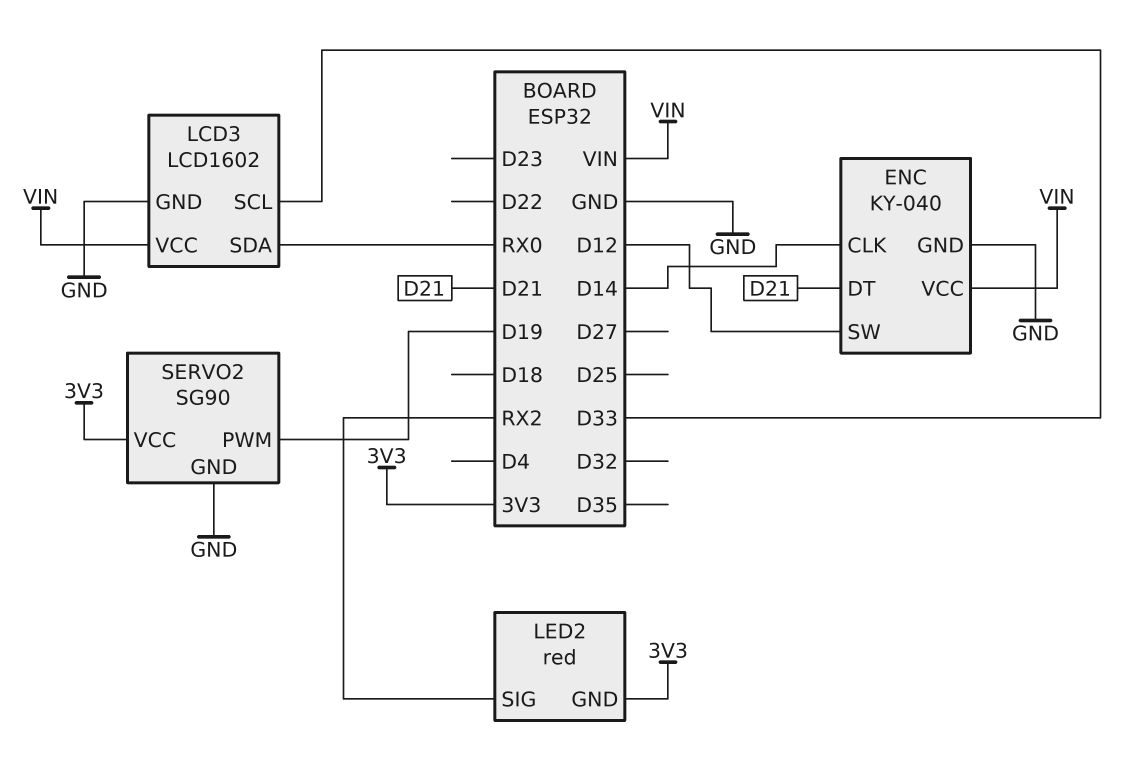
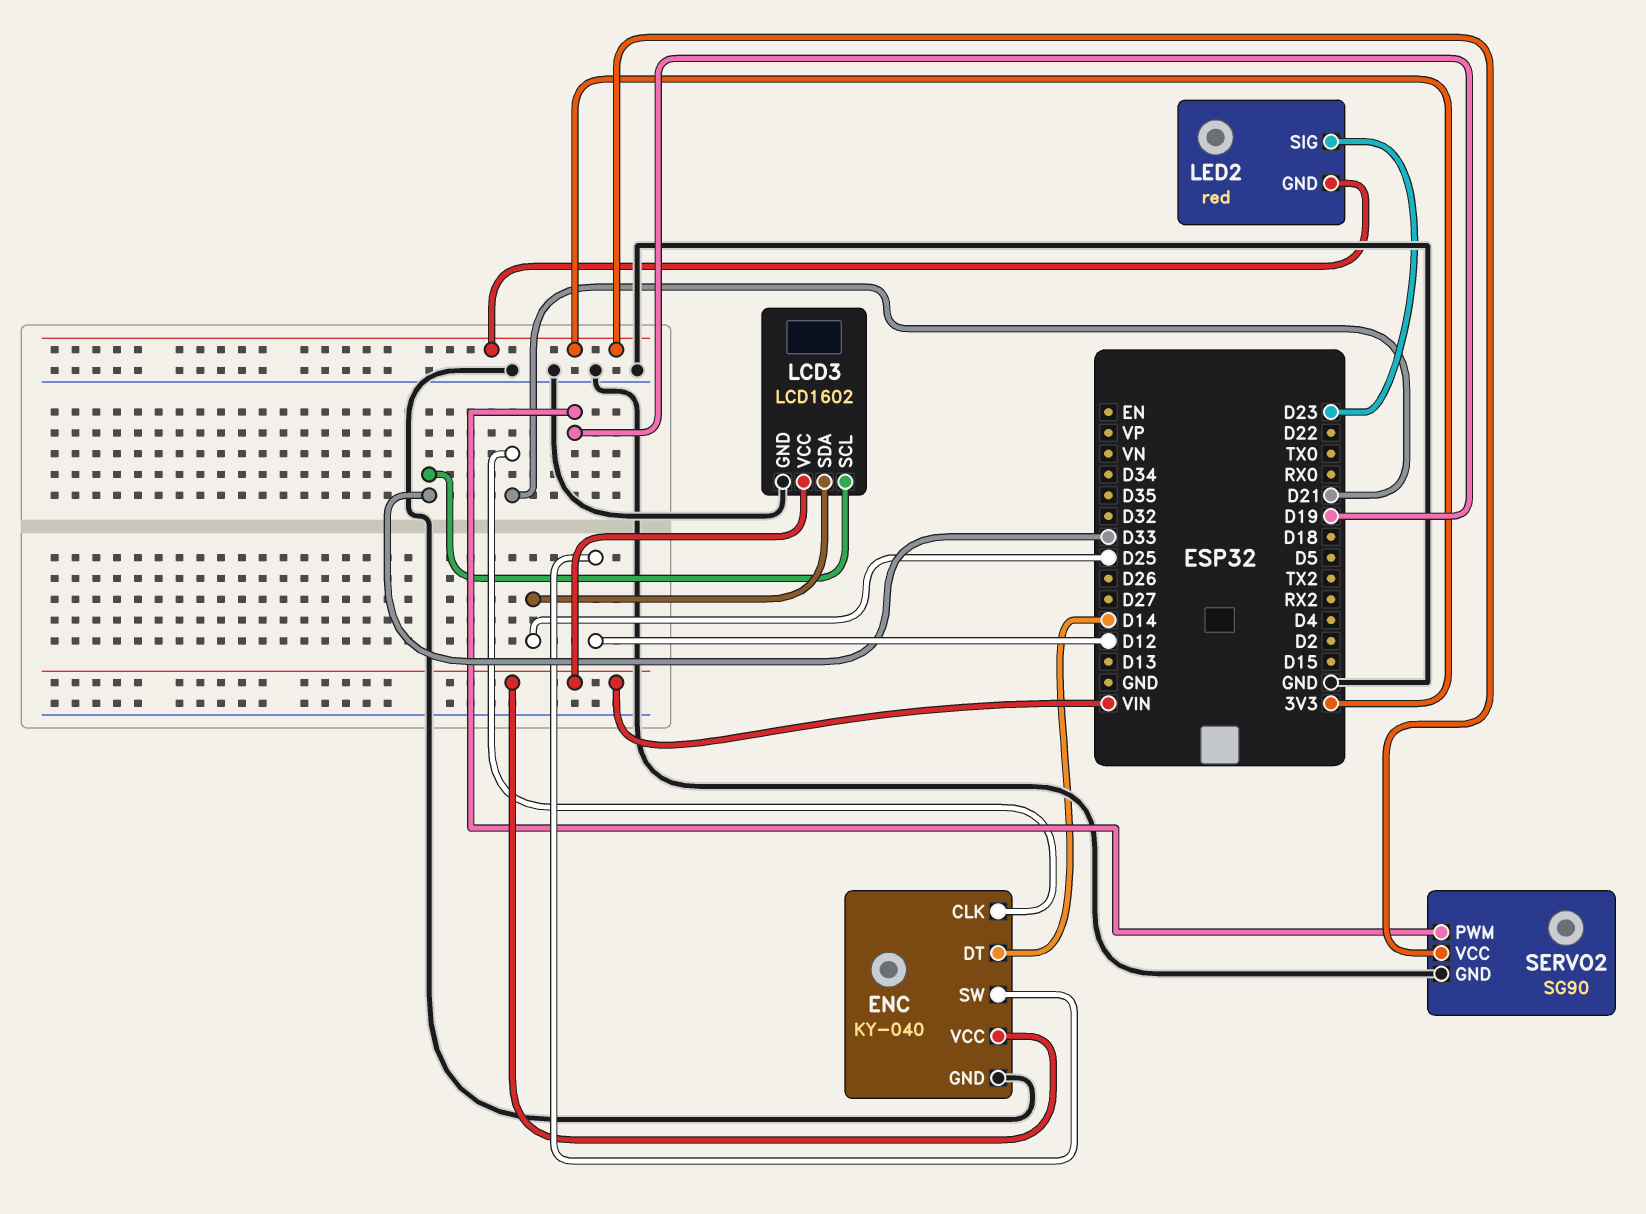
ENC pin CLK: D14 -> D21
ENC pin DT: D21 -> D14
LCD3 pin SDA: RX0 -> D25
LED2 pin SIG: RX2 -> D23

